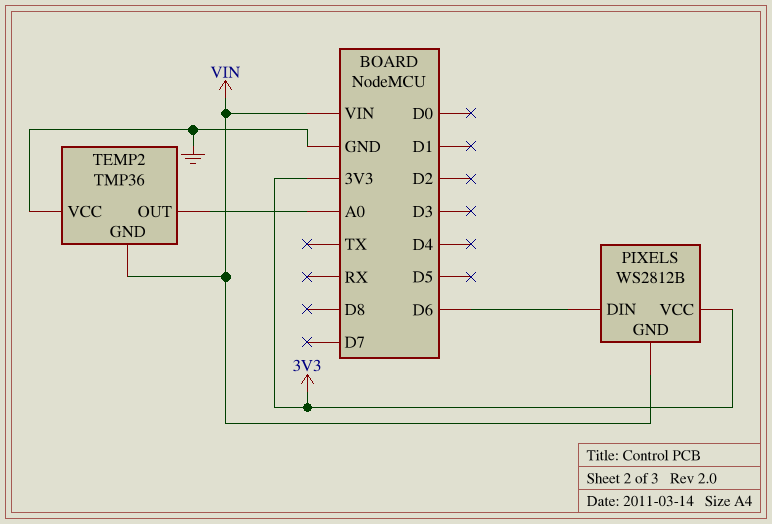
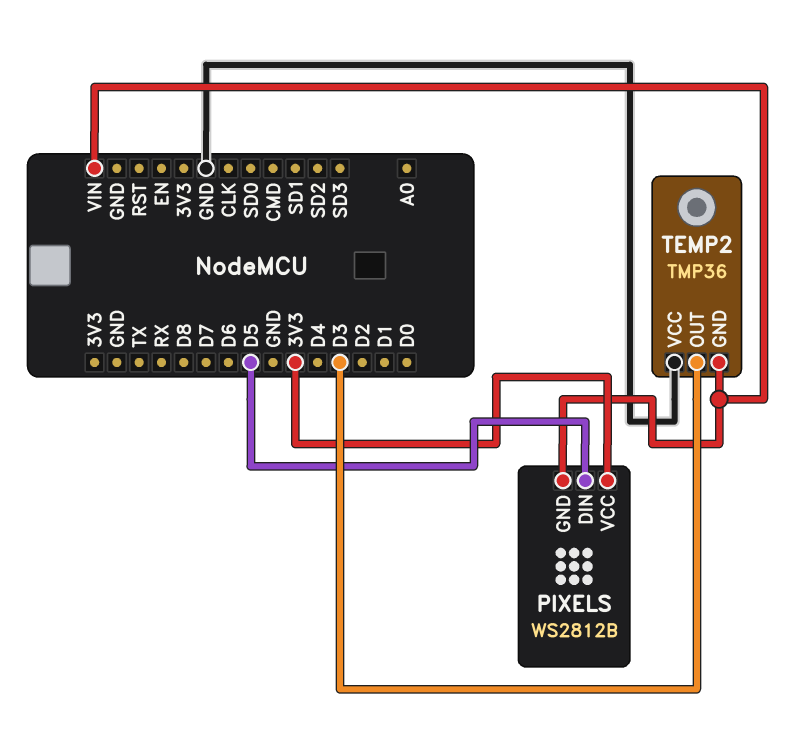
PIXELS pin DIN: D6 -> D5
TEMP2 pin OUT: A0 -> D3

